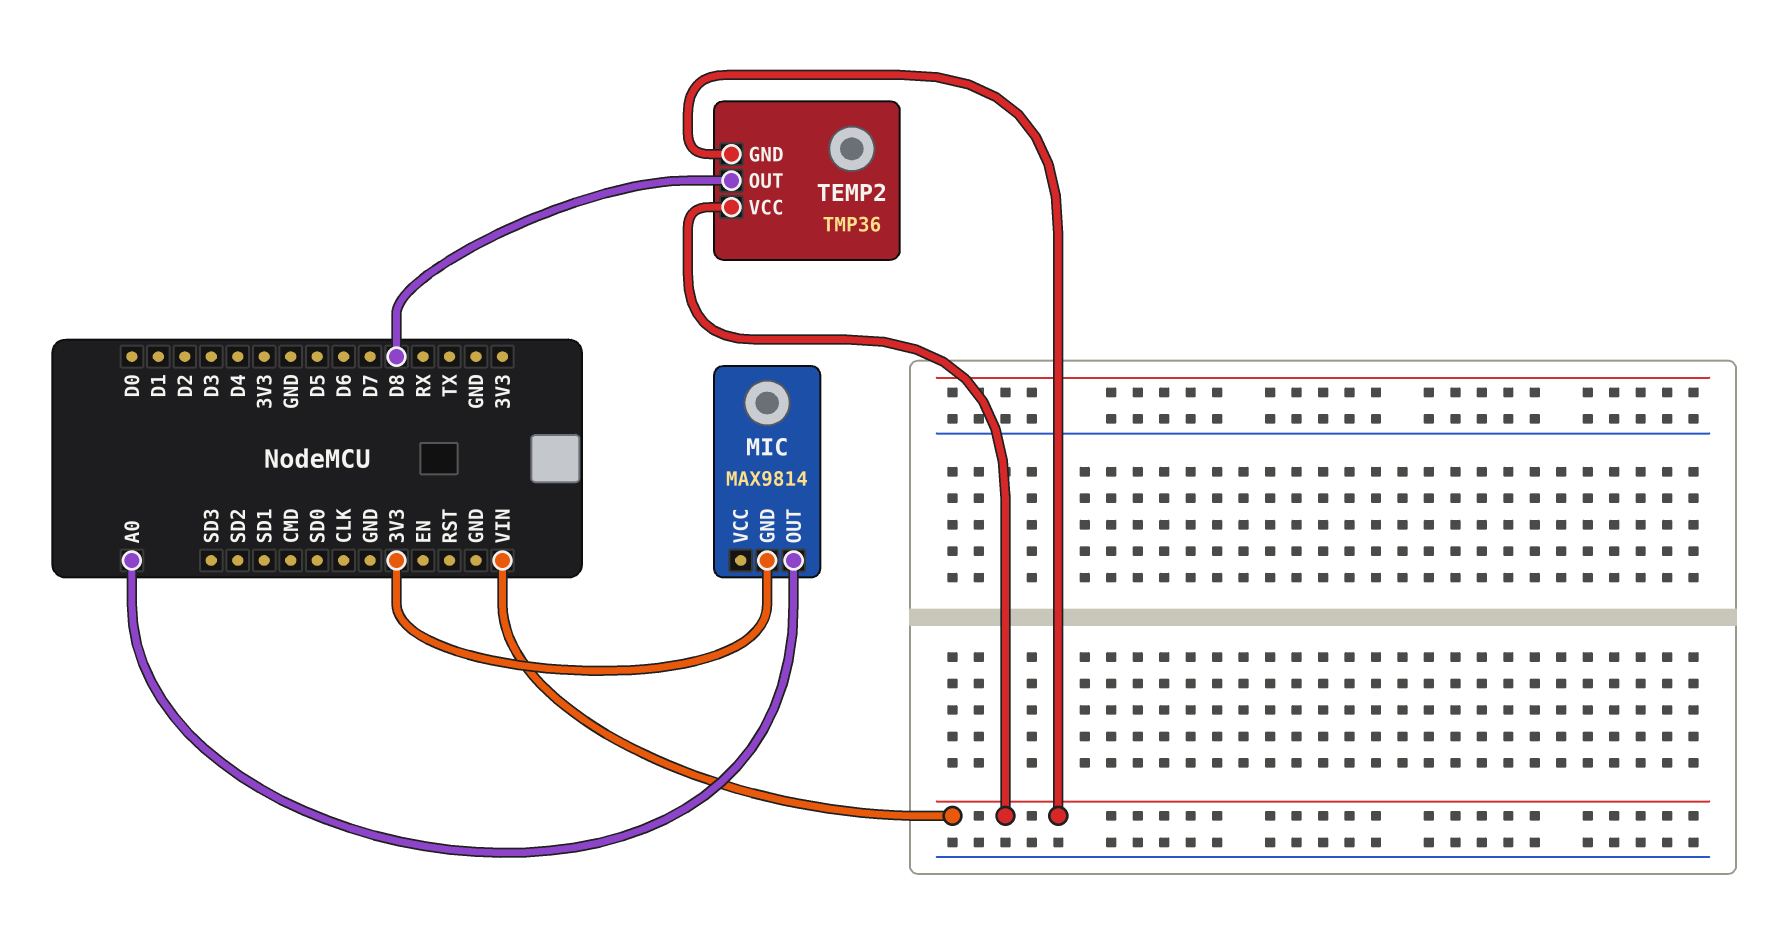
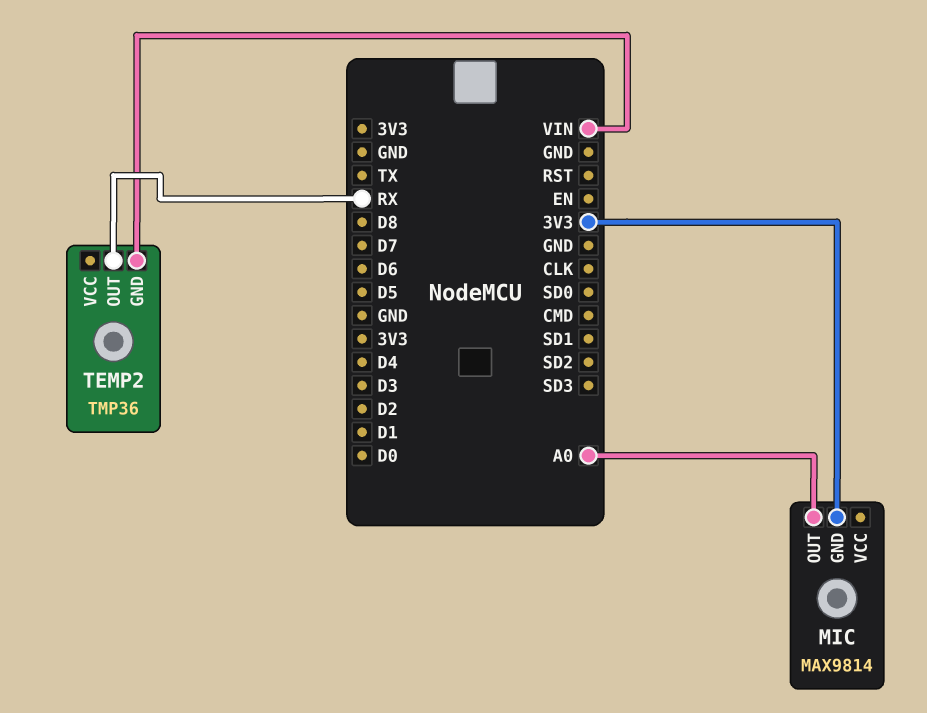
TEMP2 pin OUT: D8 -> RX
TEMP2 pin VCC: VIN -> none

